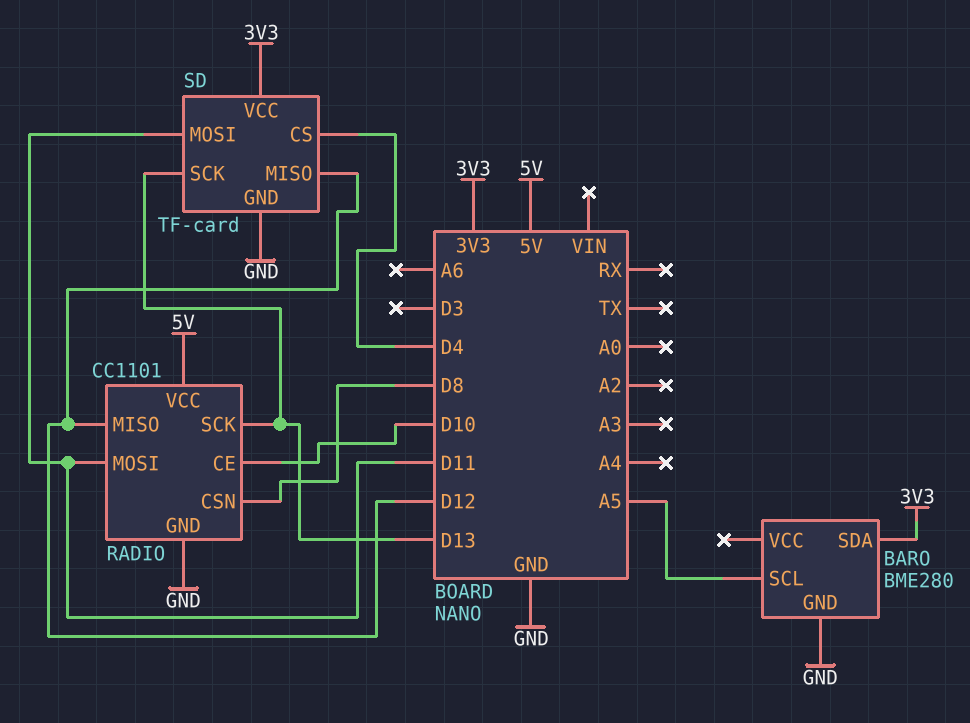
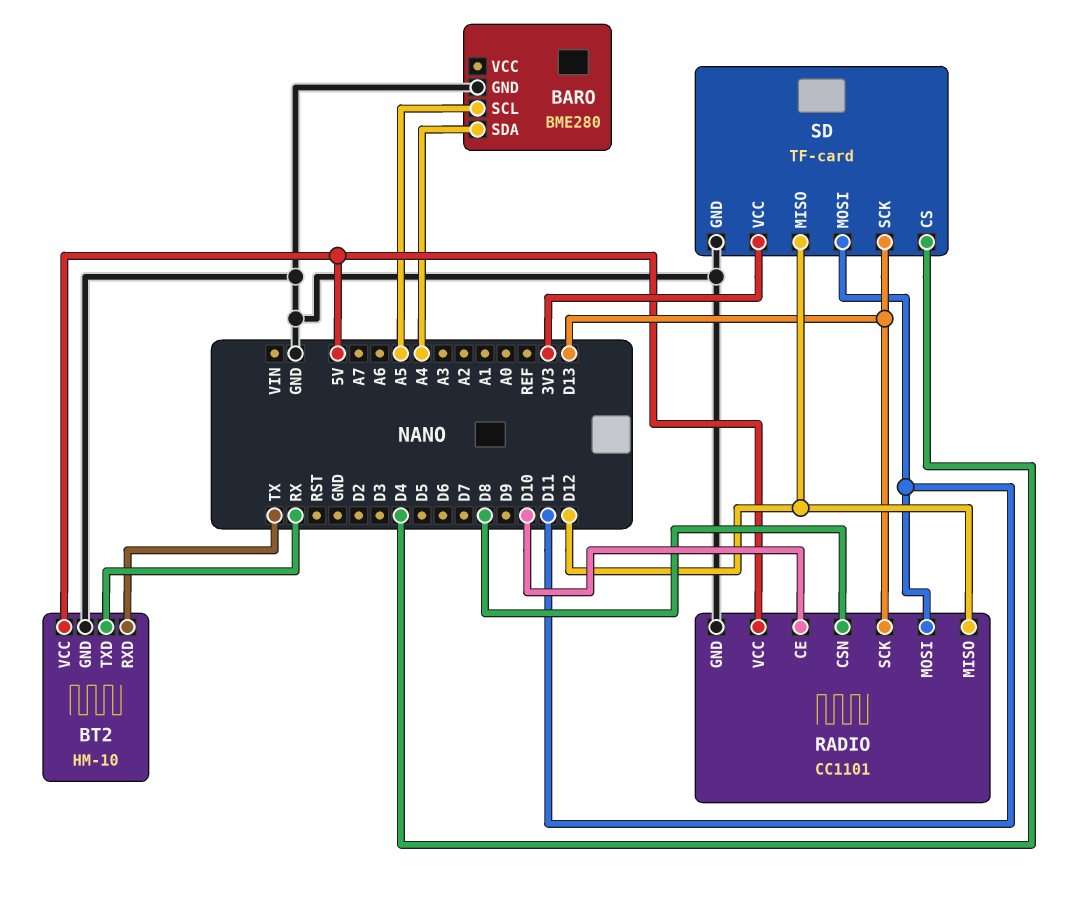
BARO pin SDA: 3V3 -> A4
BT2: none -> HM-10
BT2 pin GND: none -> GND
BT2 pin RXD: none -> TX
BT2 pin TXD: none -> RX
BT2 pin VCC: none -> 5V

